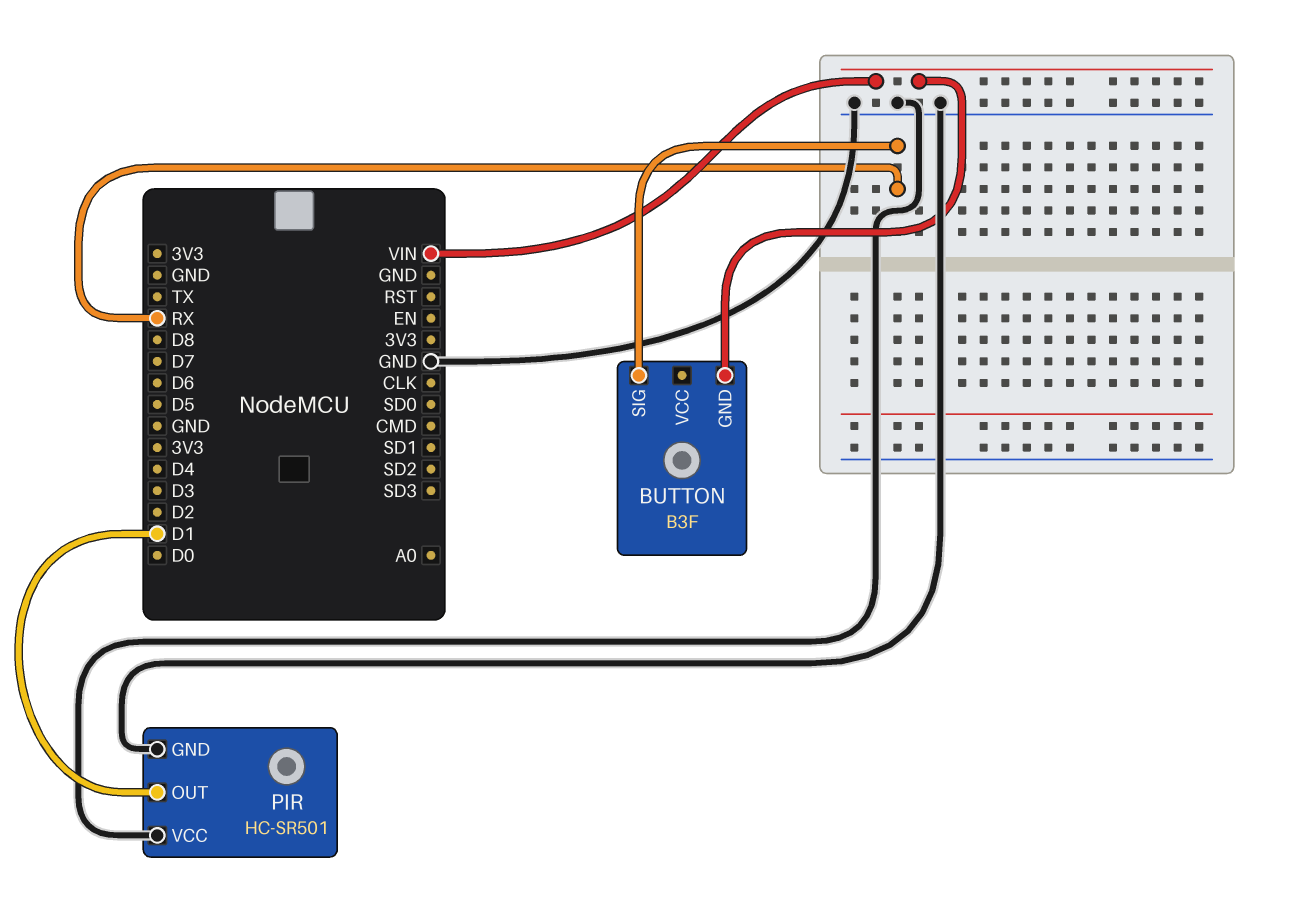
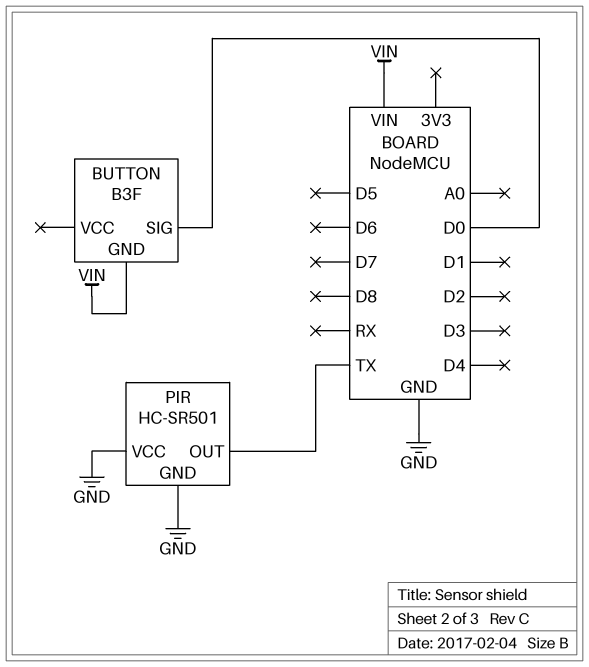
BUTTON pin SIG: RX -> D0
PIR pin OUT: D1 -> TX

